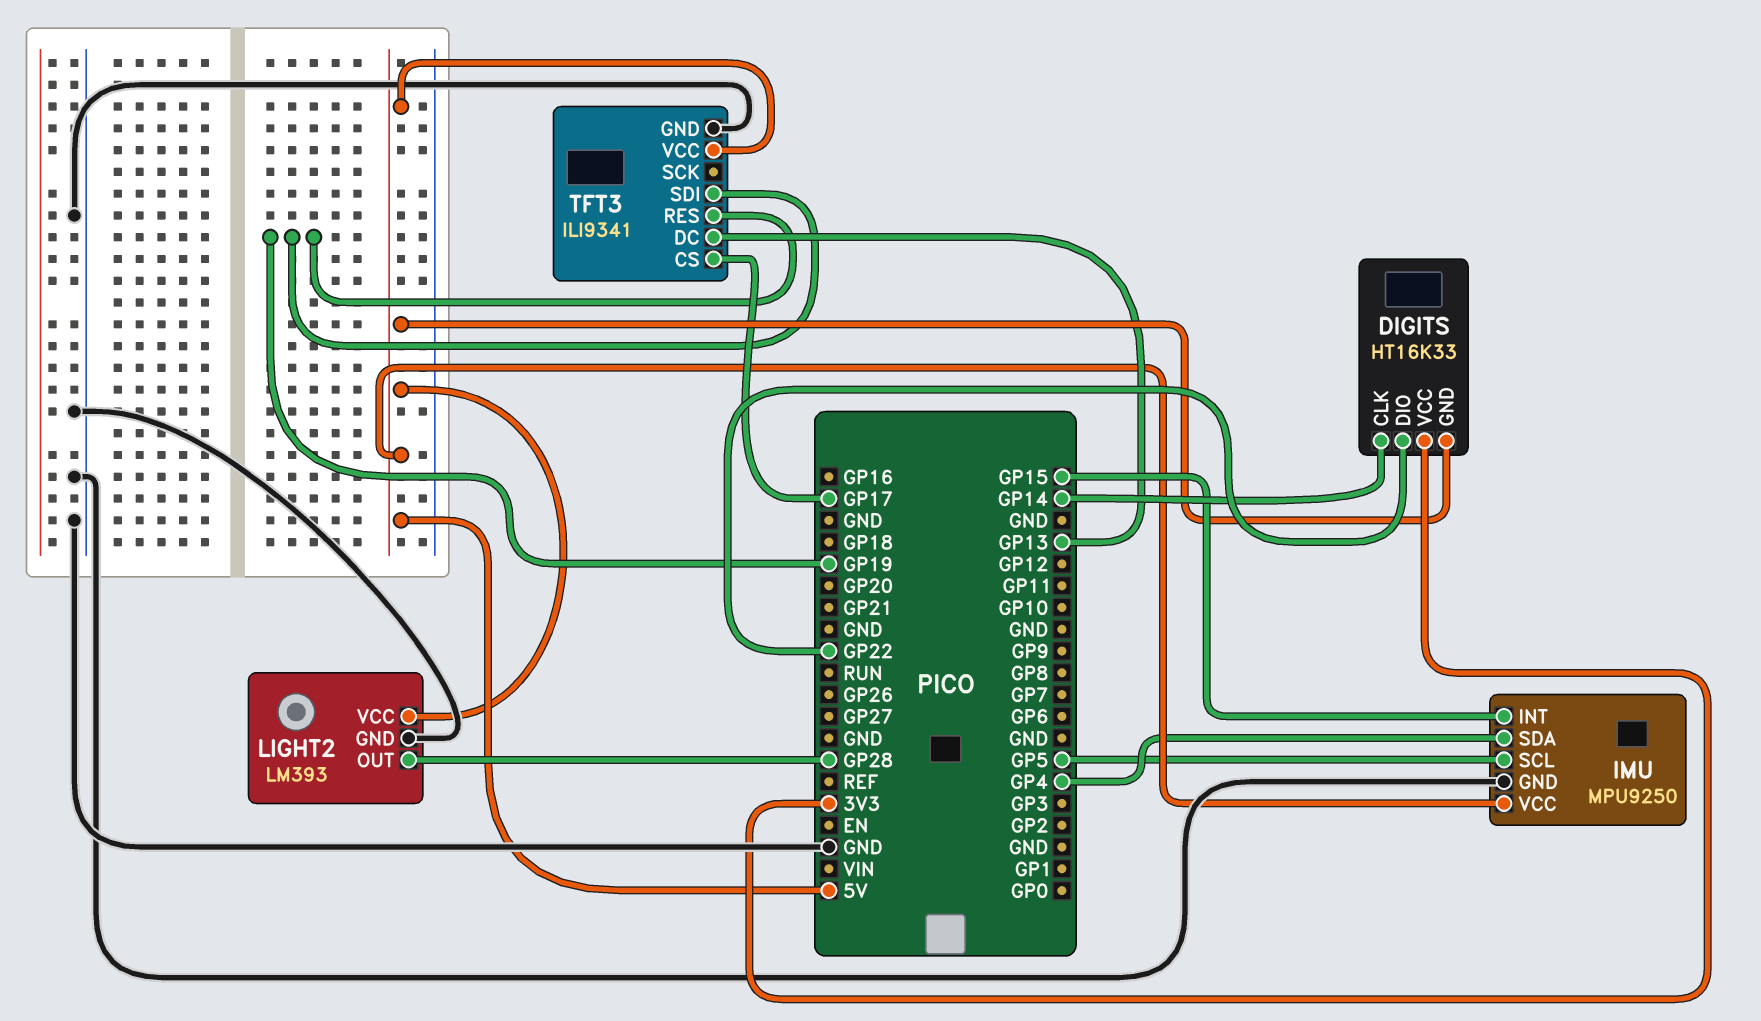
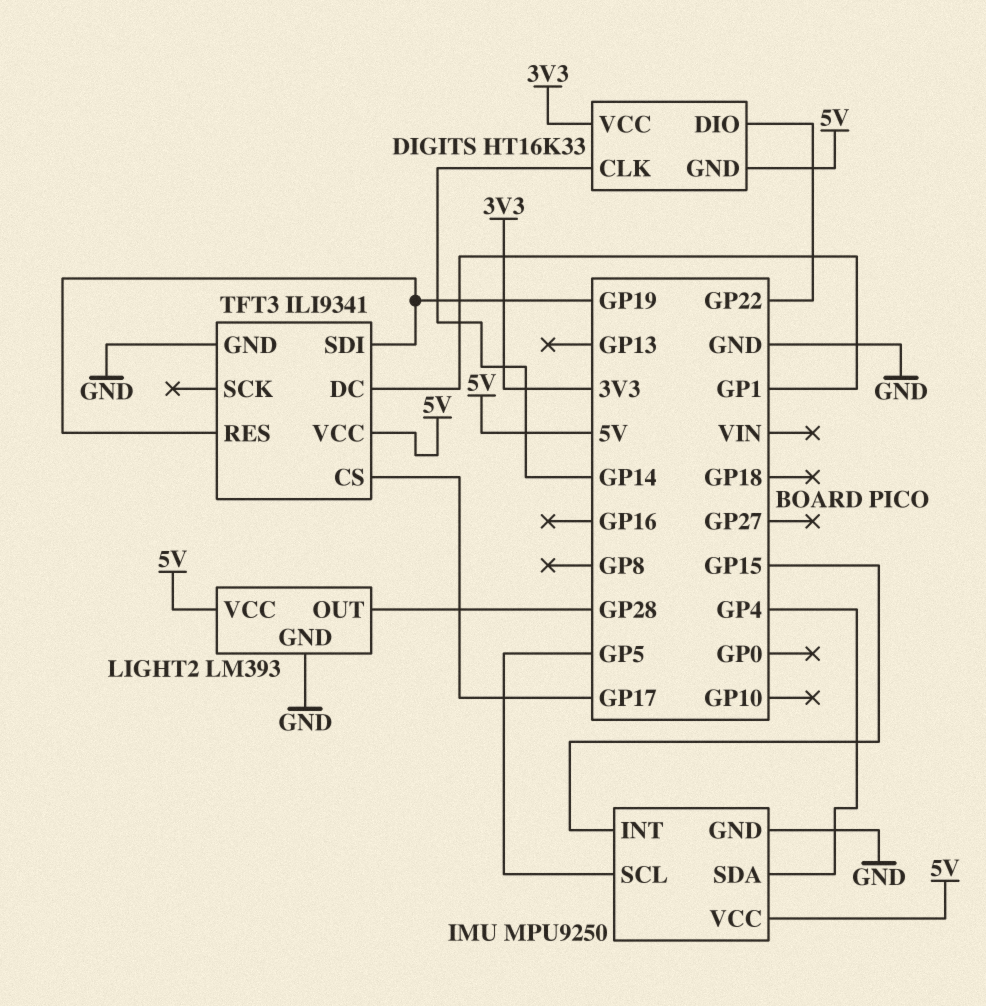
TFT3 pin DC: GP13 -> GP1

